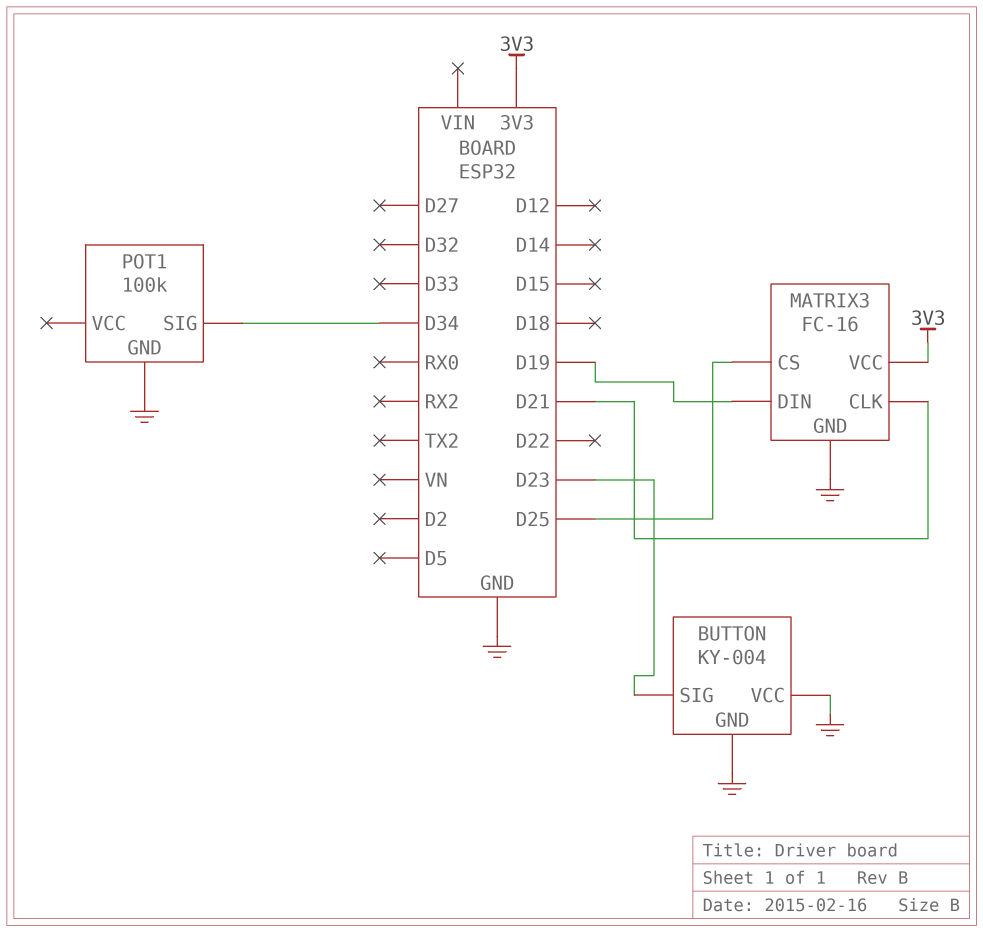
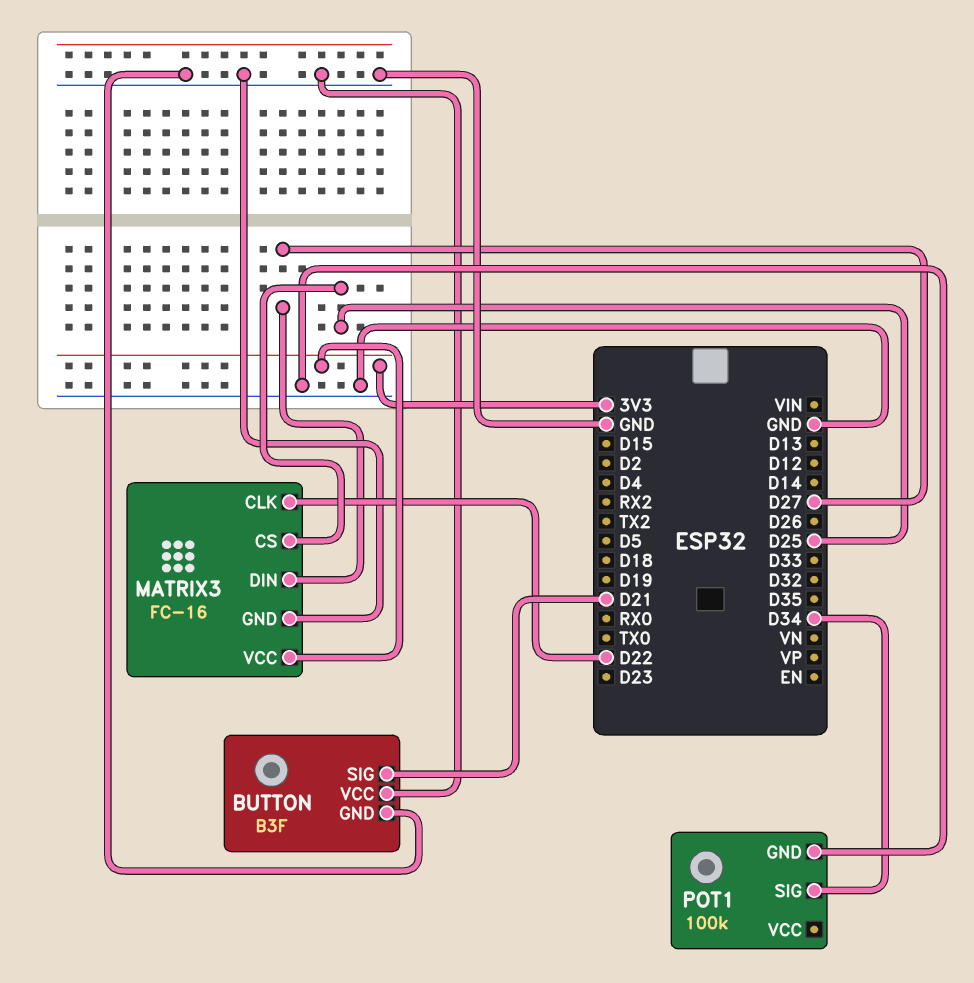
BUTTON: KY-004 -> B3F
BUTTON pin SIG: D23 -> D21
MATRIX3 pin CLK: D21 -> D22
MATRIX3 pin DIN: D19 -> D27

